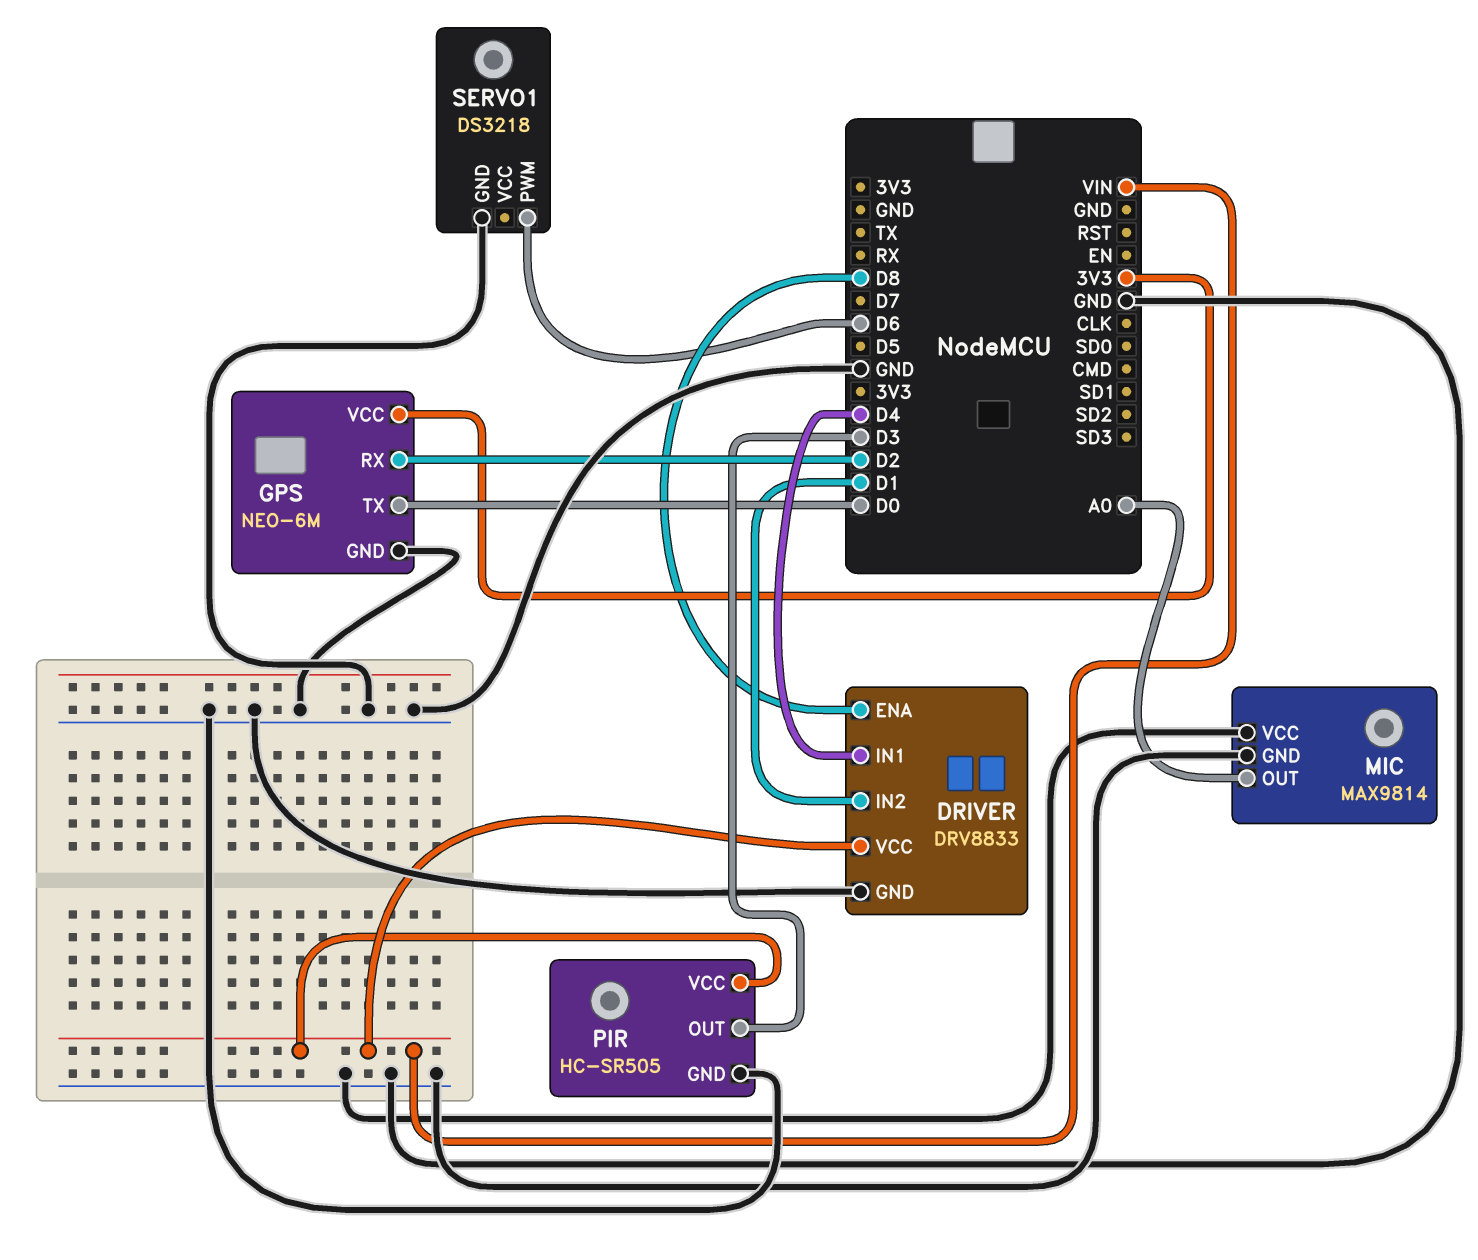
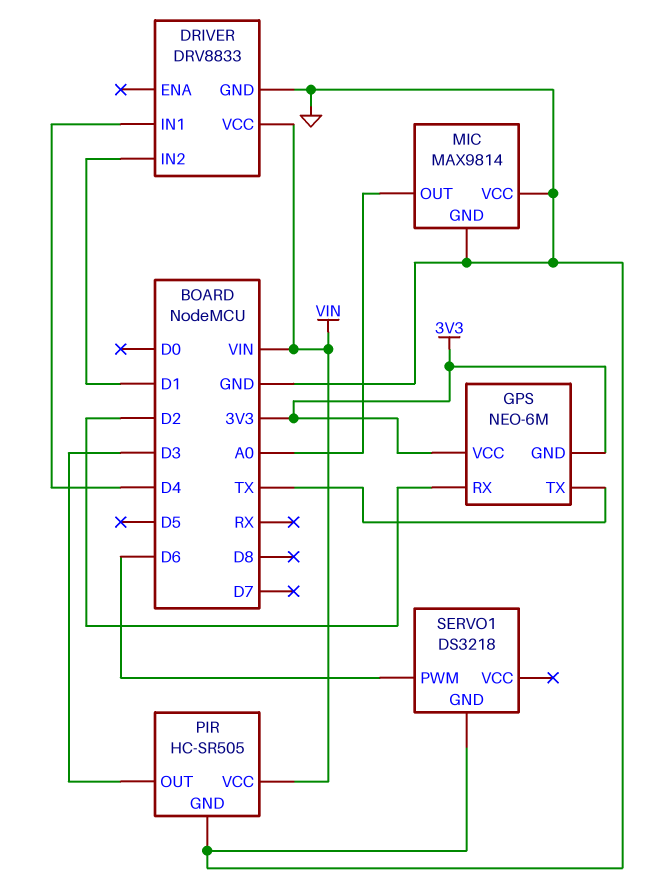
DRIVER pin ENA: D8 -> none
GPS pin GND: GND -> 3V3
GPS pin TX: D0 -> TX

